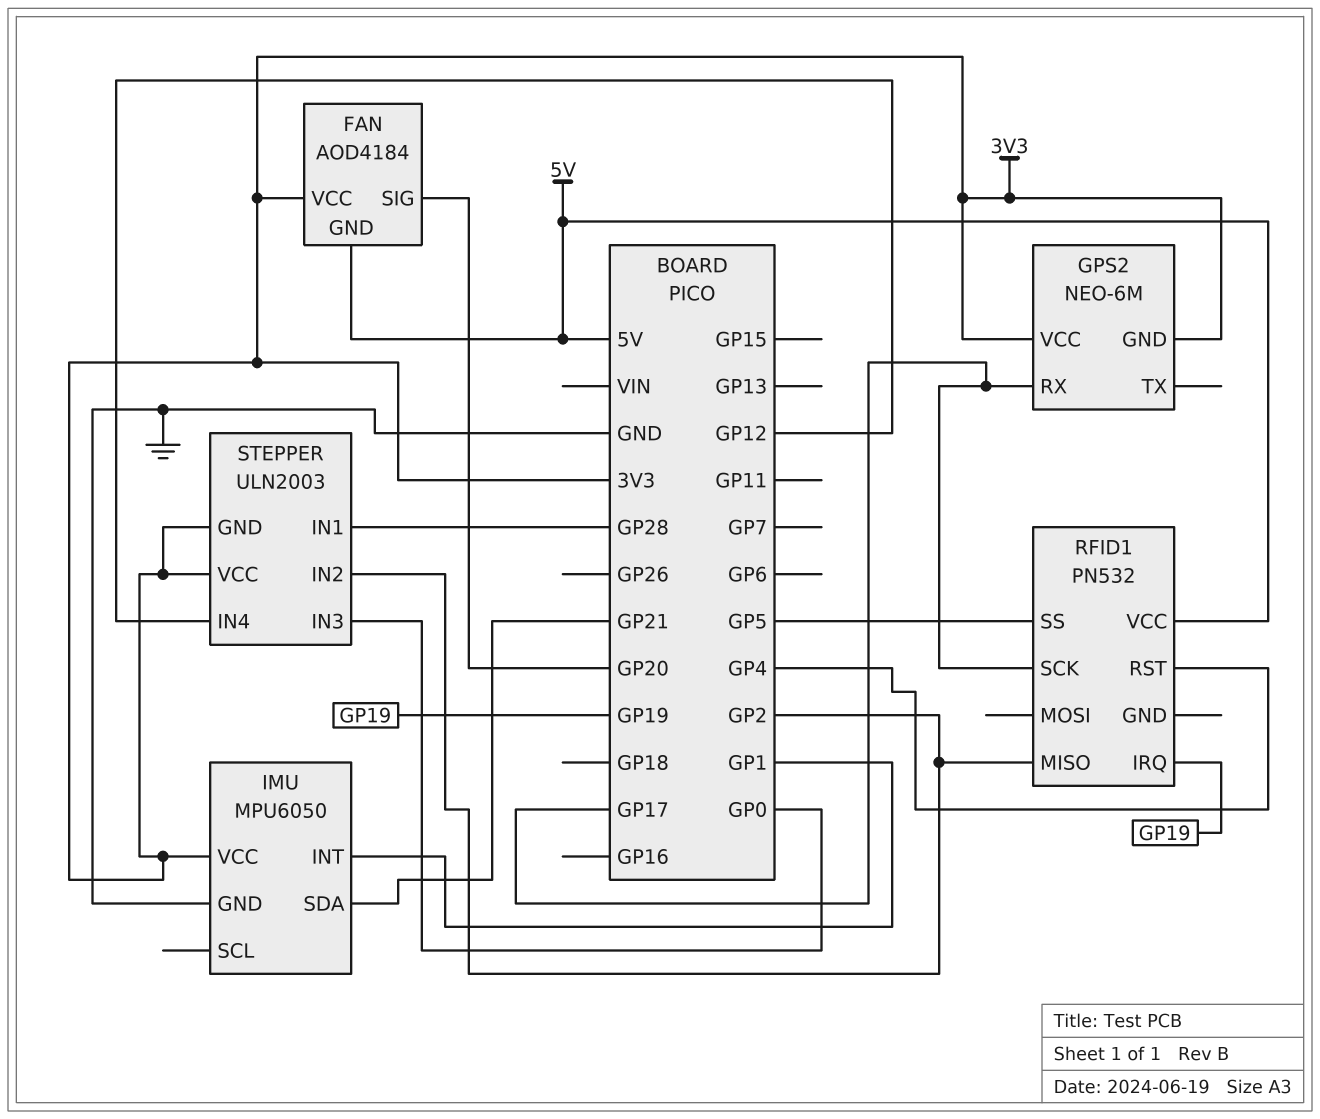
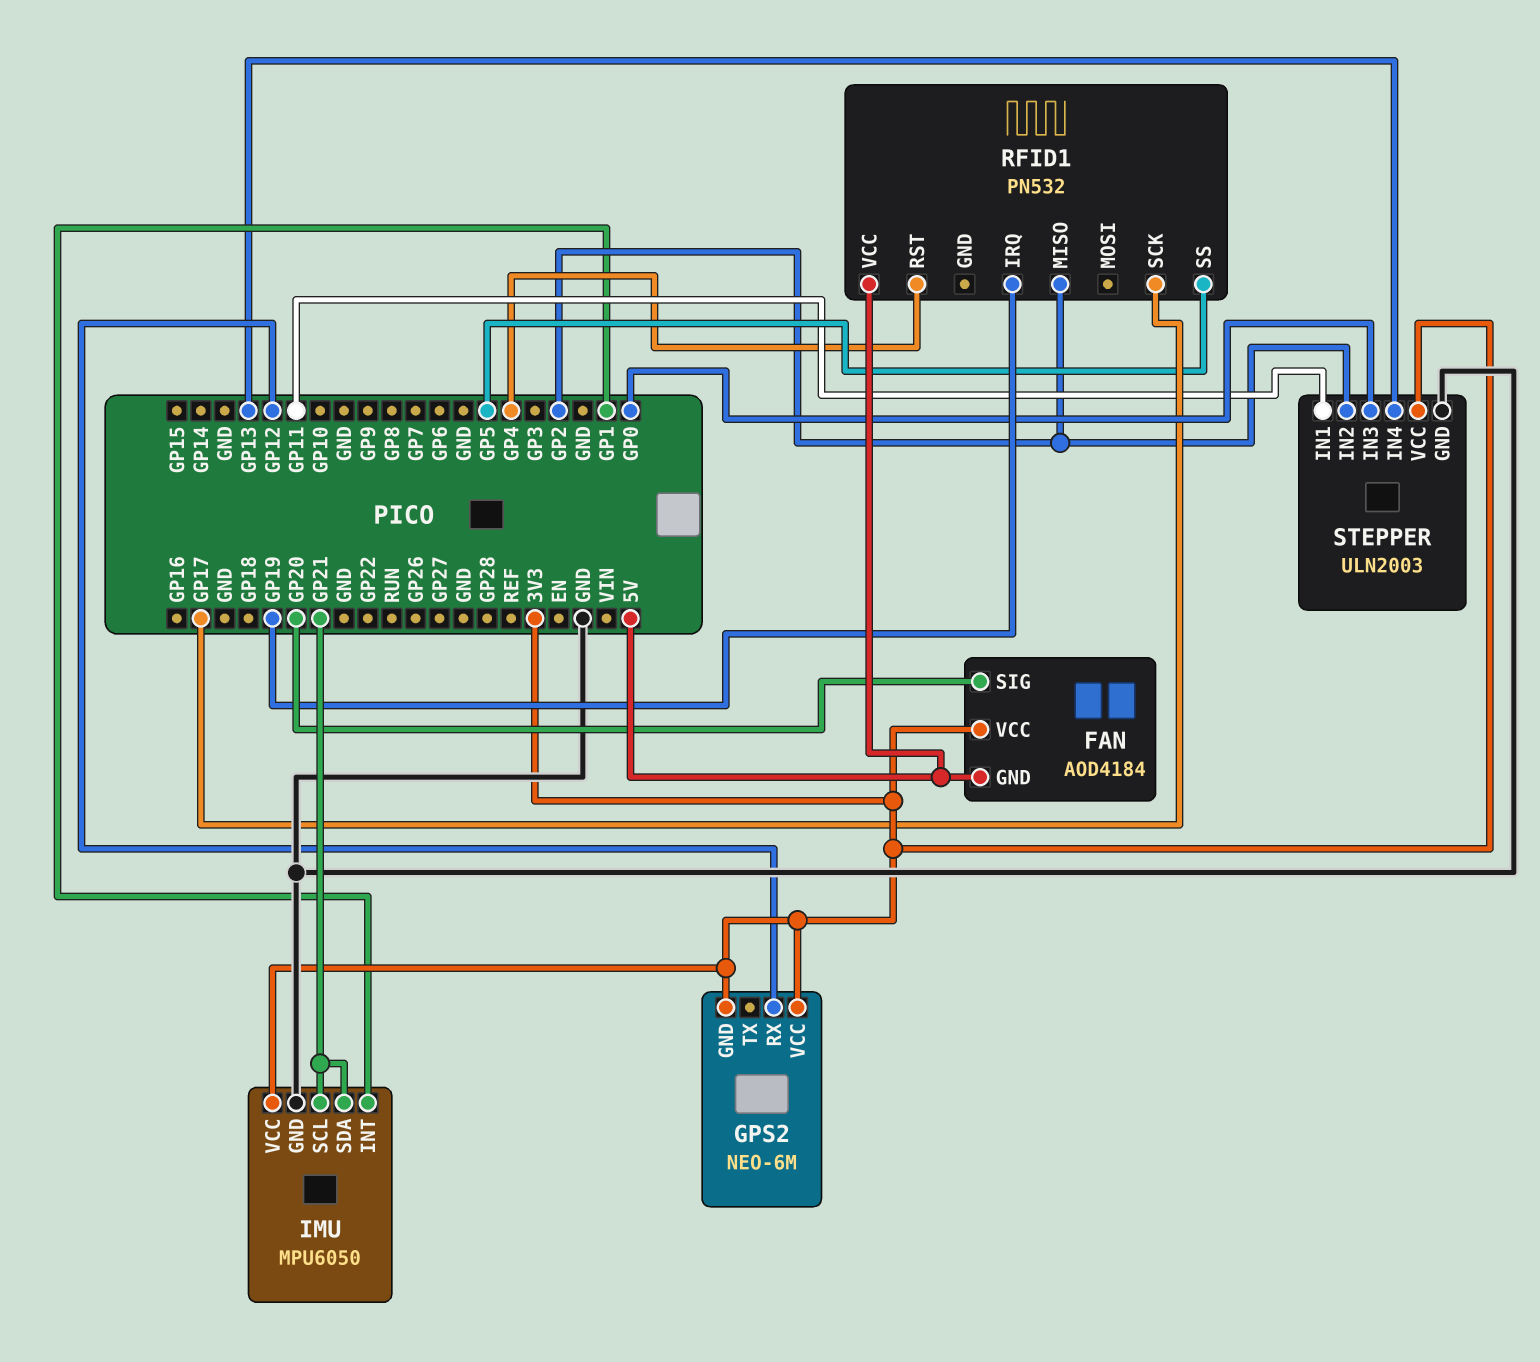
GPS2 pin RX: GP17 -> GP12
IMU pin SCL: none -> GP21
STEPPER pin GND: 3V3 -> GND
STEPPER pin IN1: GP28 -> GP11
STEPPER pin IN4: GP12 -> GP13

